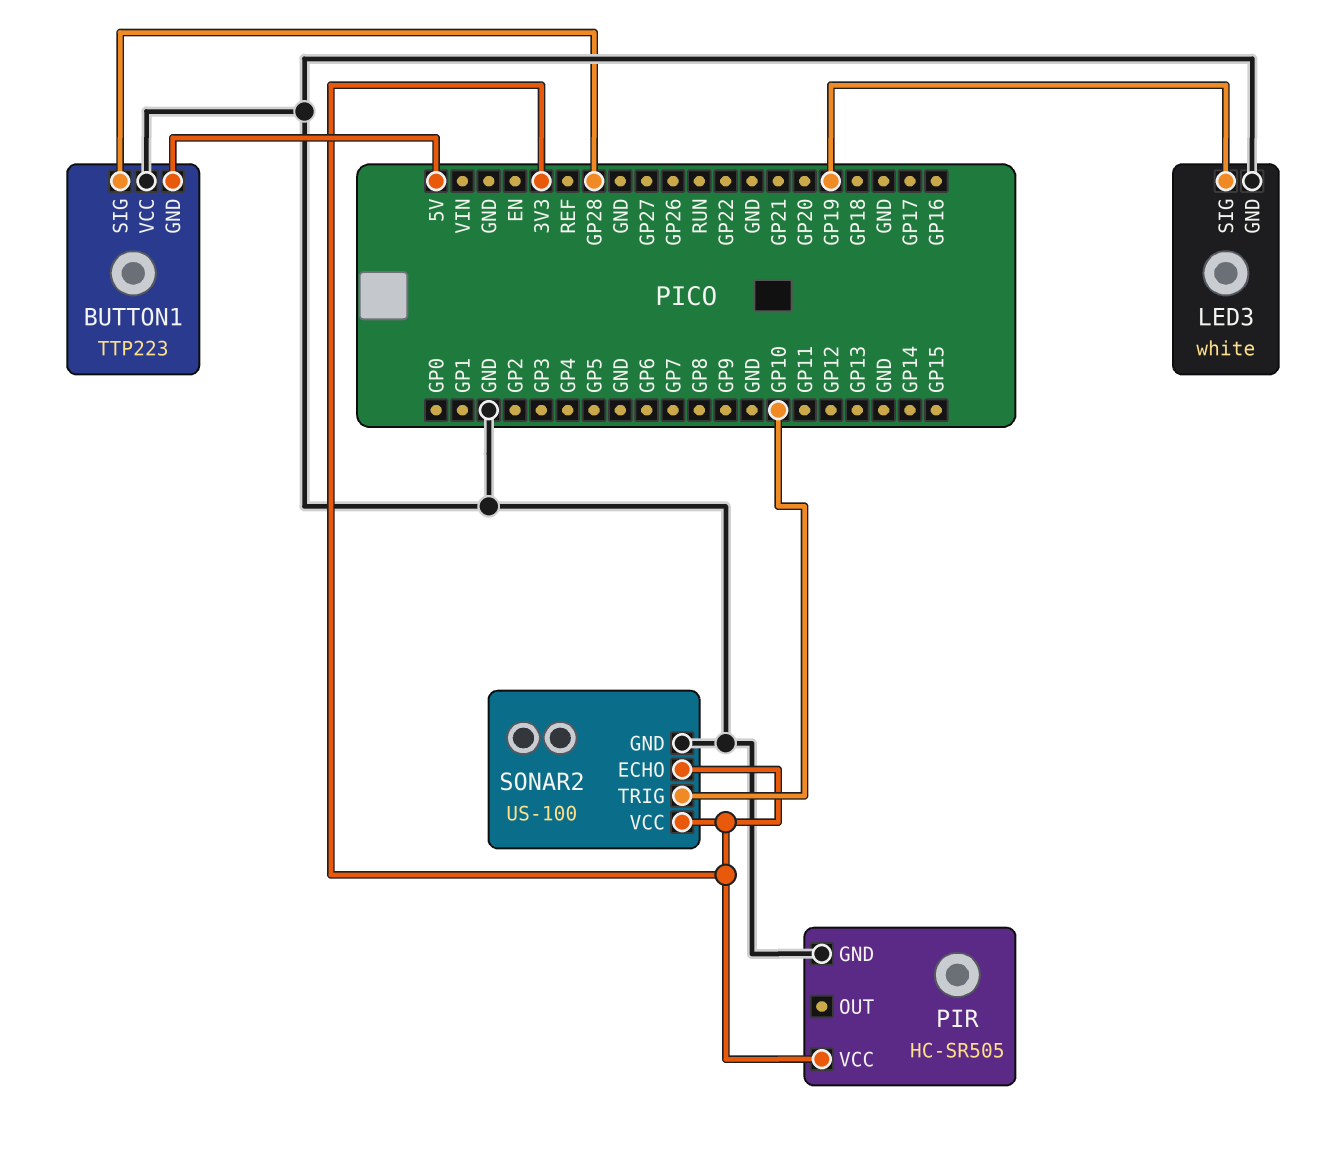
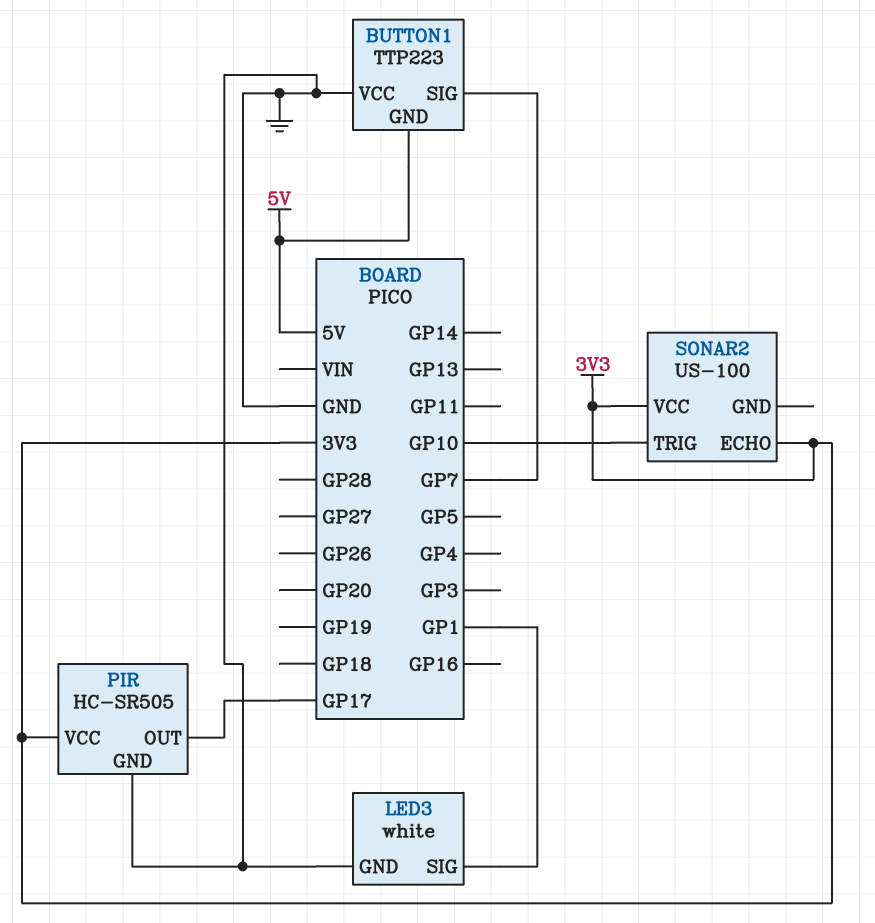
BUTTON1 pin SIG: GP28 -> GP7
LED3 pin SIG: GP19 -> GP1
PIR pin OUT: none -> GP17
SONAR2 pin GND: GND -> none

